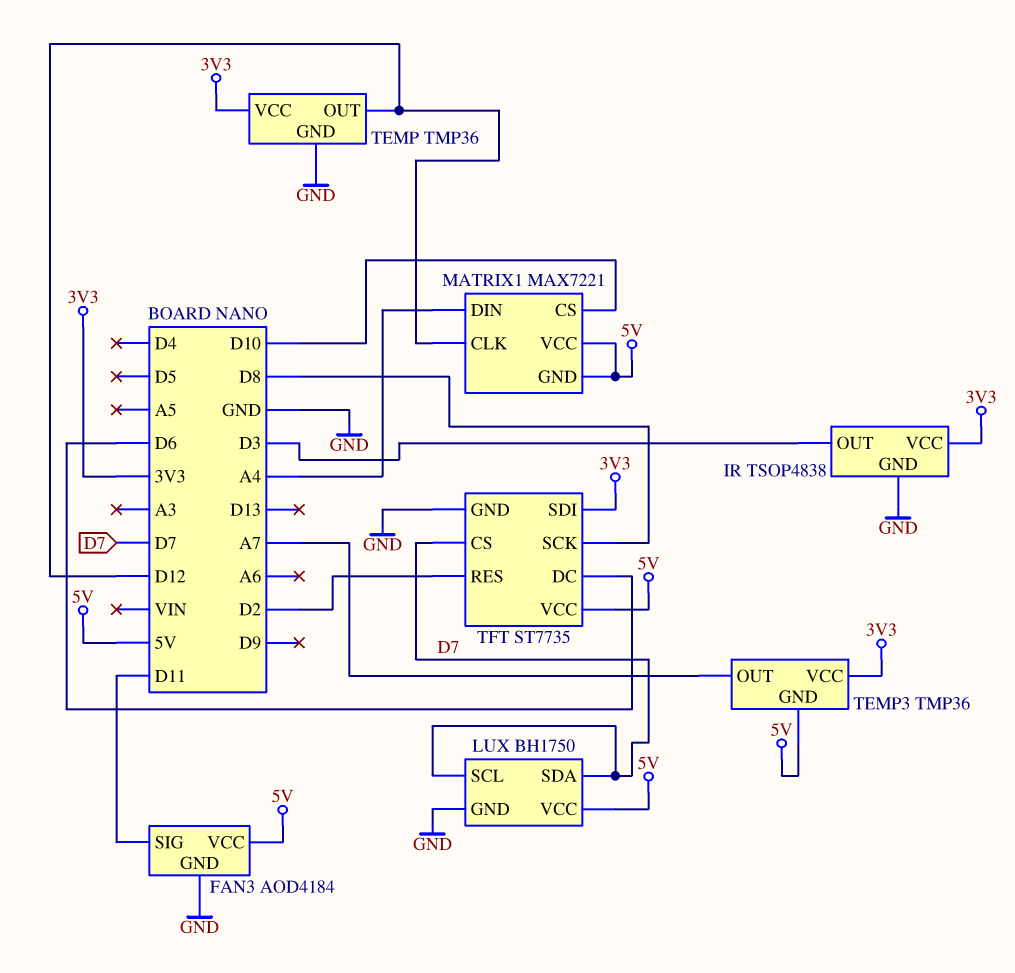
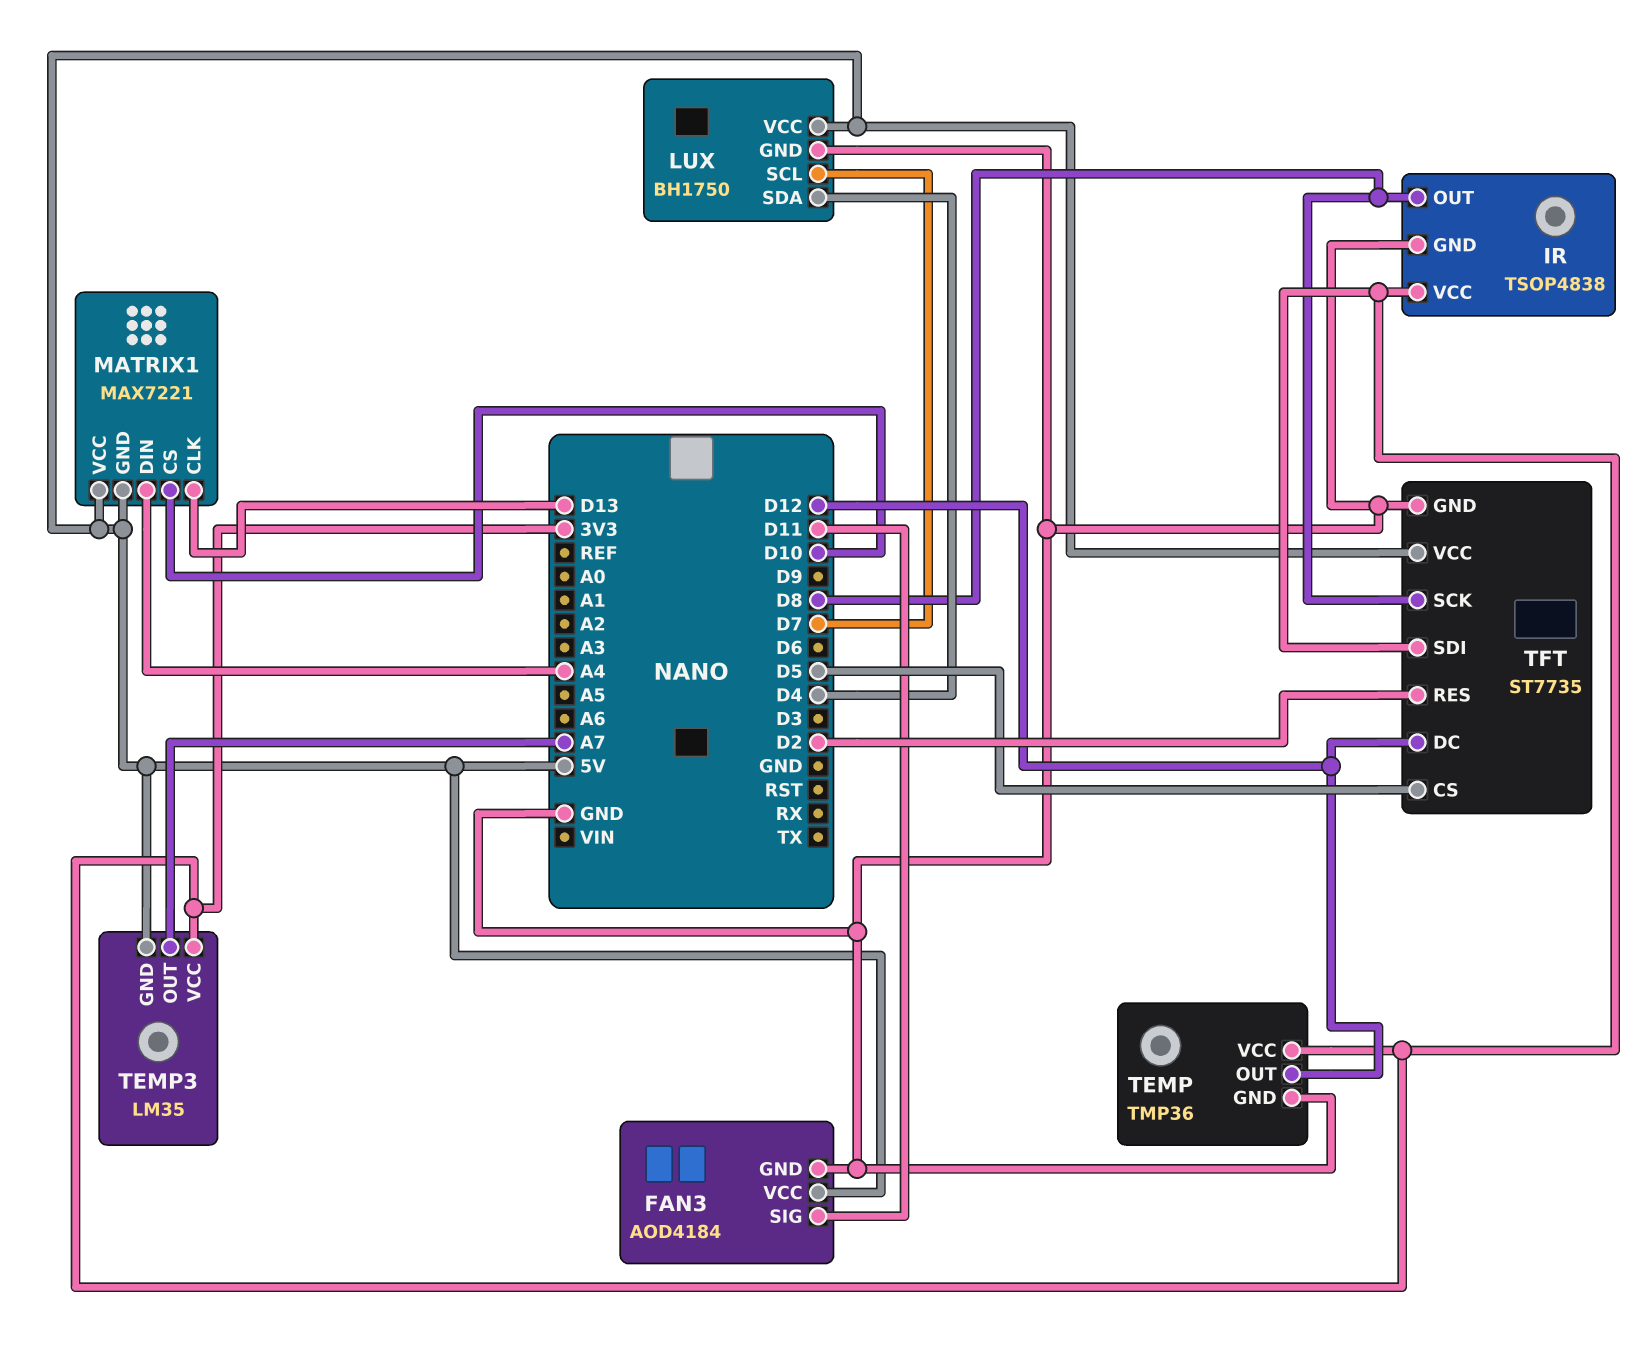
IR pin OUT: D3 -> D8
LUX pin SDA: D7 -> D4
MATRIX1 pin CLK: D12 -> D13
TEMP3: TMP36 -> LM35
TFT pin CS: D7 -> D5
TFT pin DC: D6 -> D12

